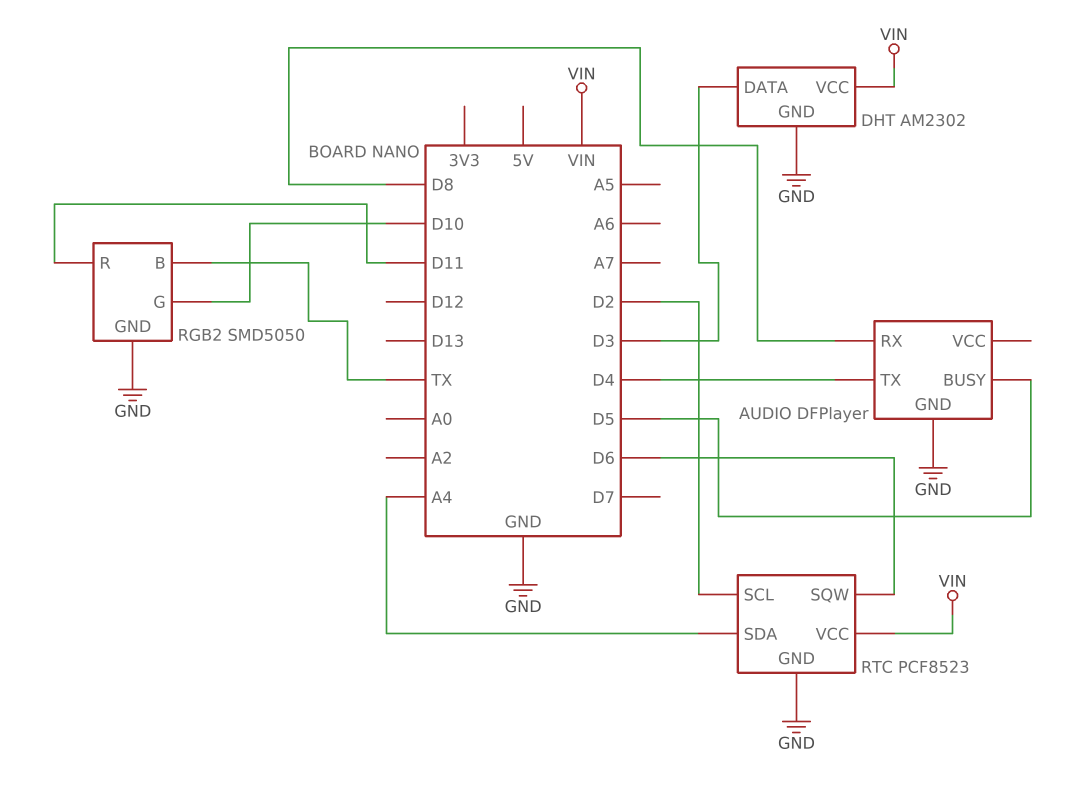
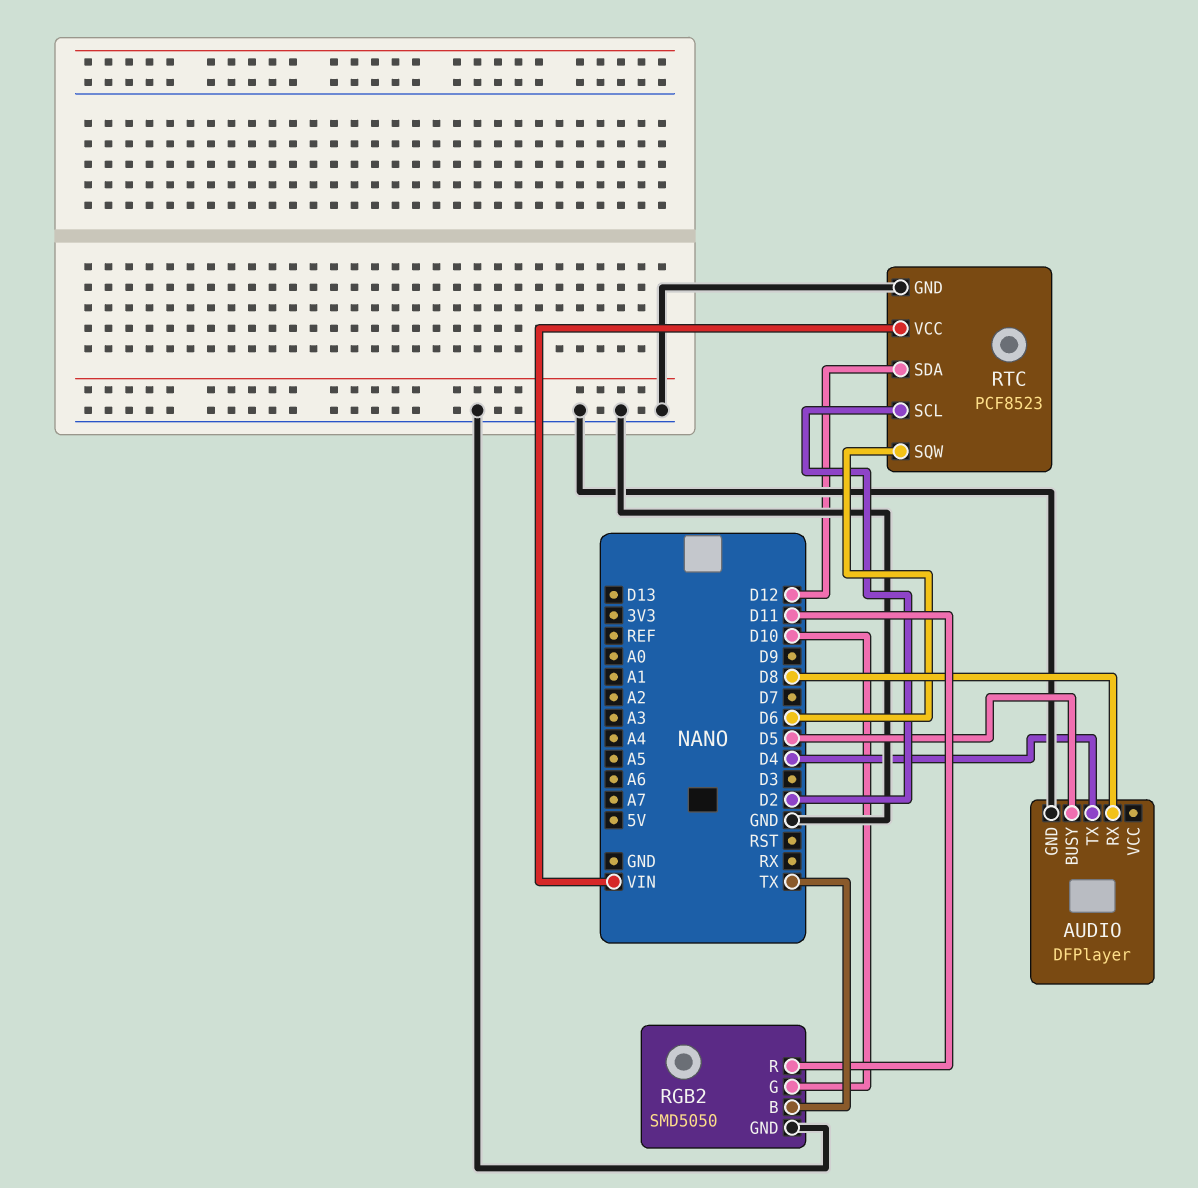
DHT: AM2302 -> none
DHT pin DATA: D3 -> none
DHT pin GND: GND -> none
DHT pin VCC: VIN -> none
RTC pin SDA: A4 -> D12

